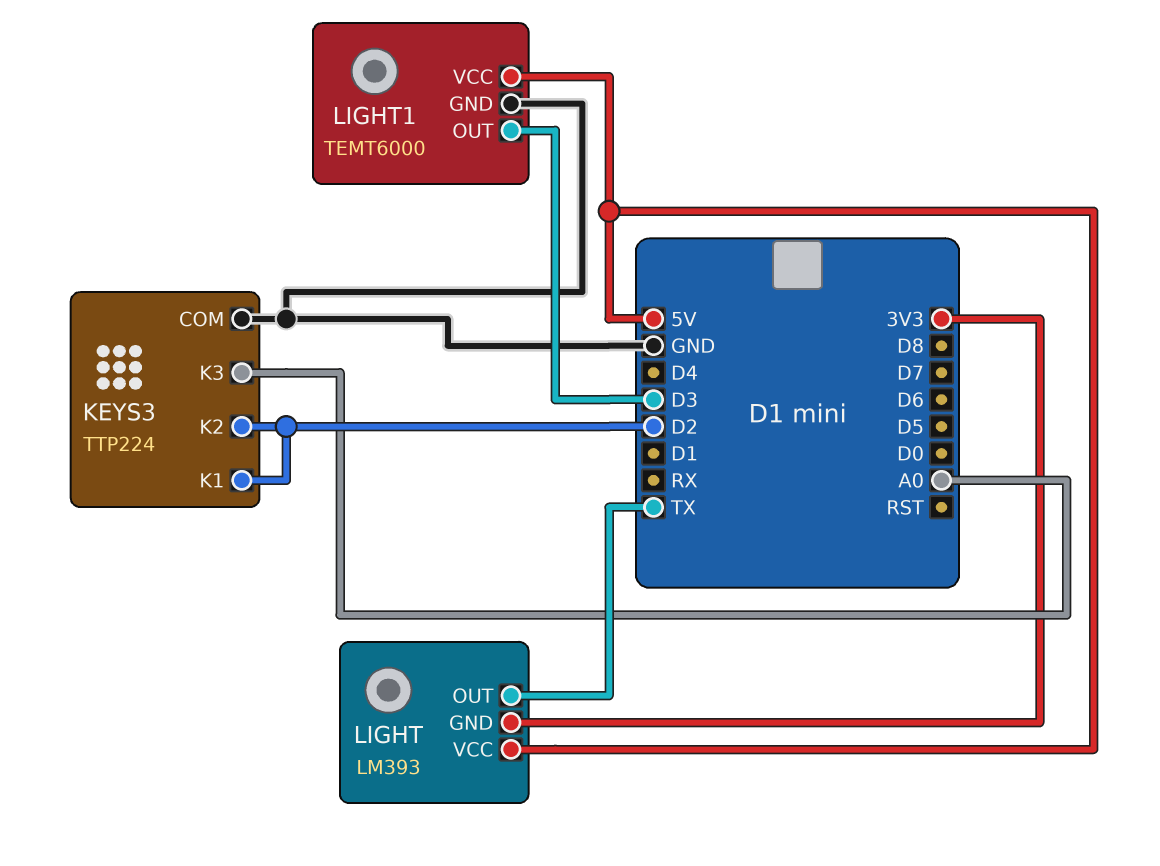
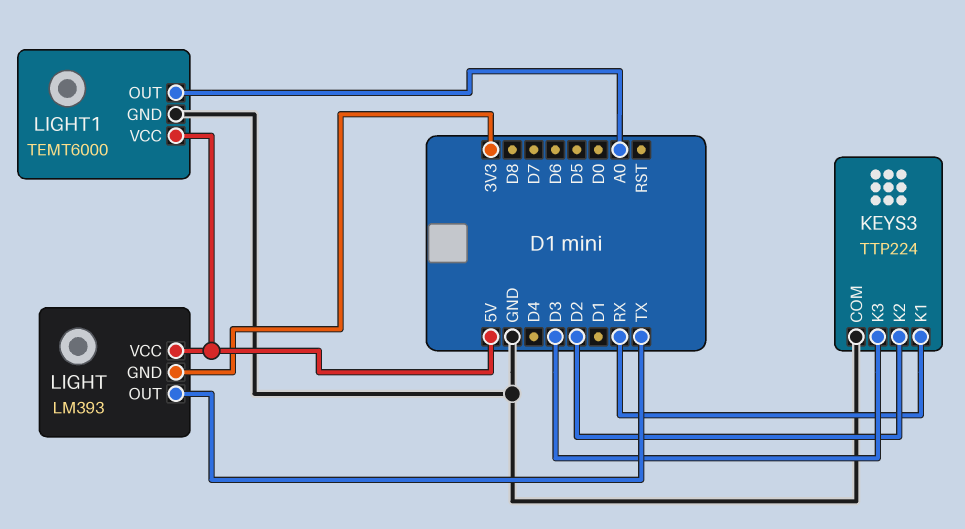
KEYS3 pin K1: D2 -> RX
KEYS3 pin K3: A0 -> D3
LIGHT1 pin OUT: D3 -> A0

